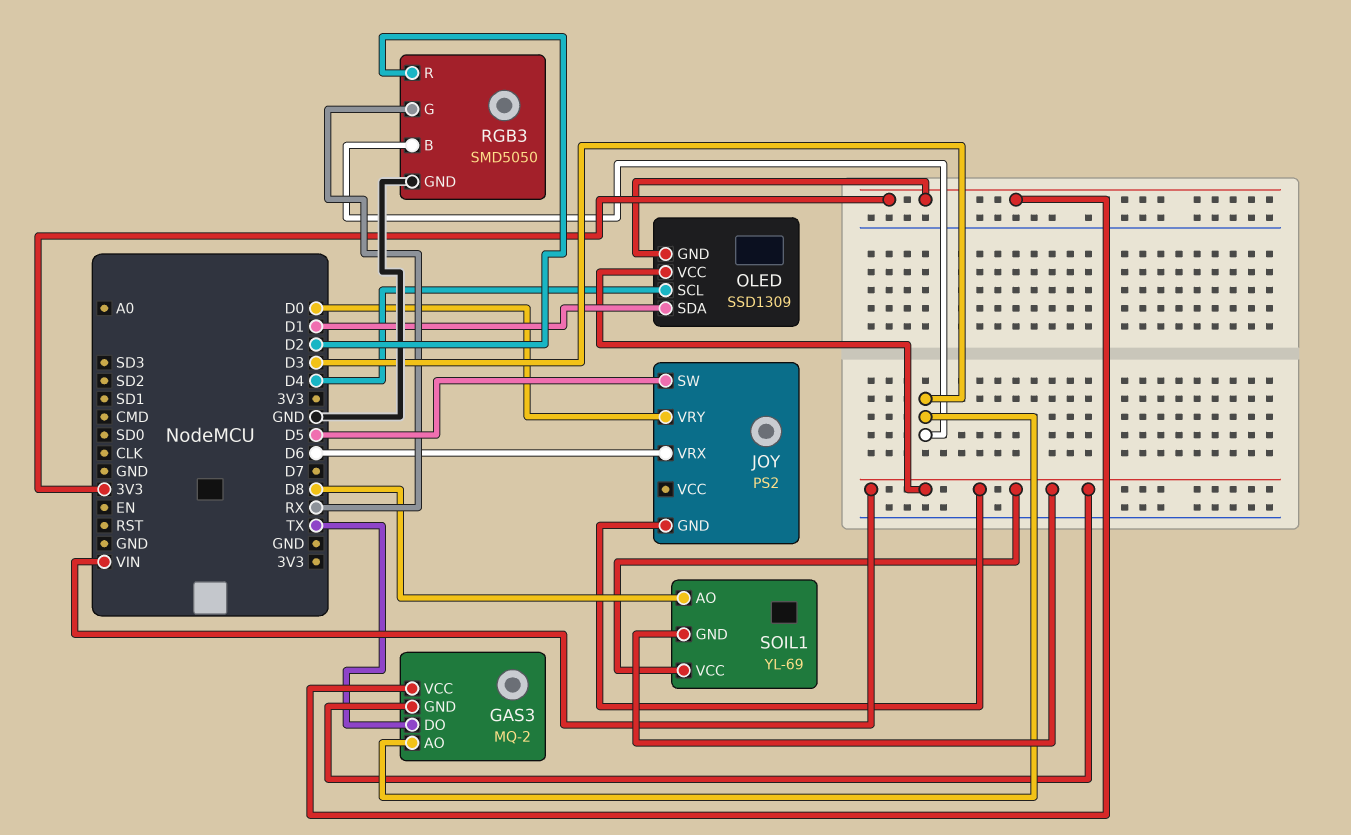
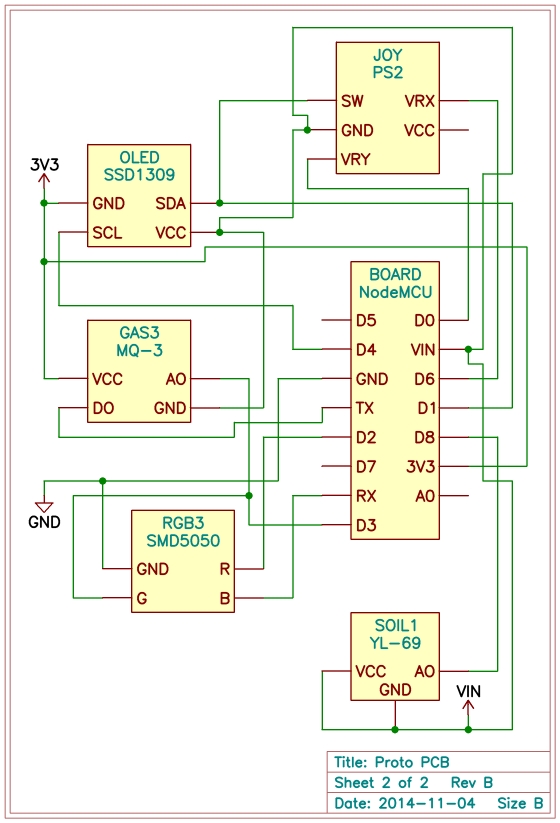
GAS3: MQ-2 -> MQ-3
JOY pin SW: D5 -> D1
RGB3 pin B: D3 -> RX
RGB3 pin G: RX -> D3

